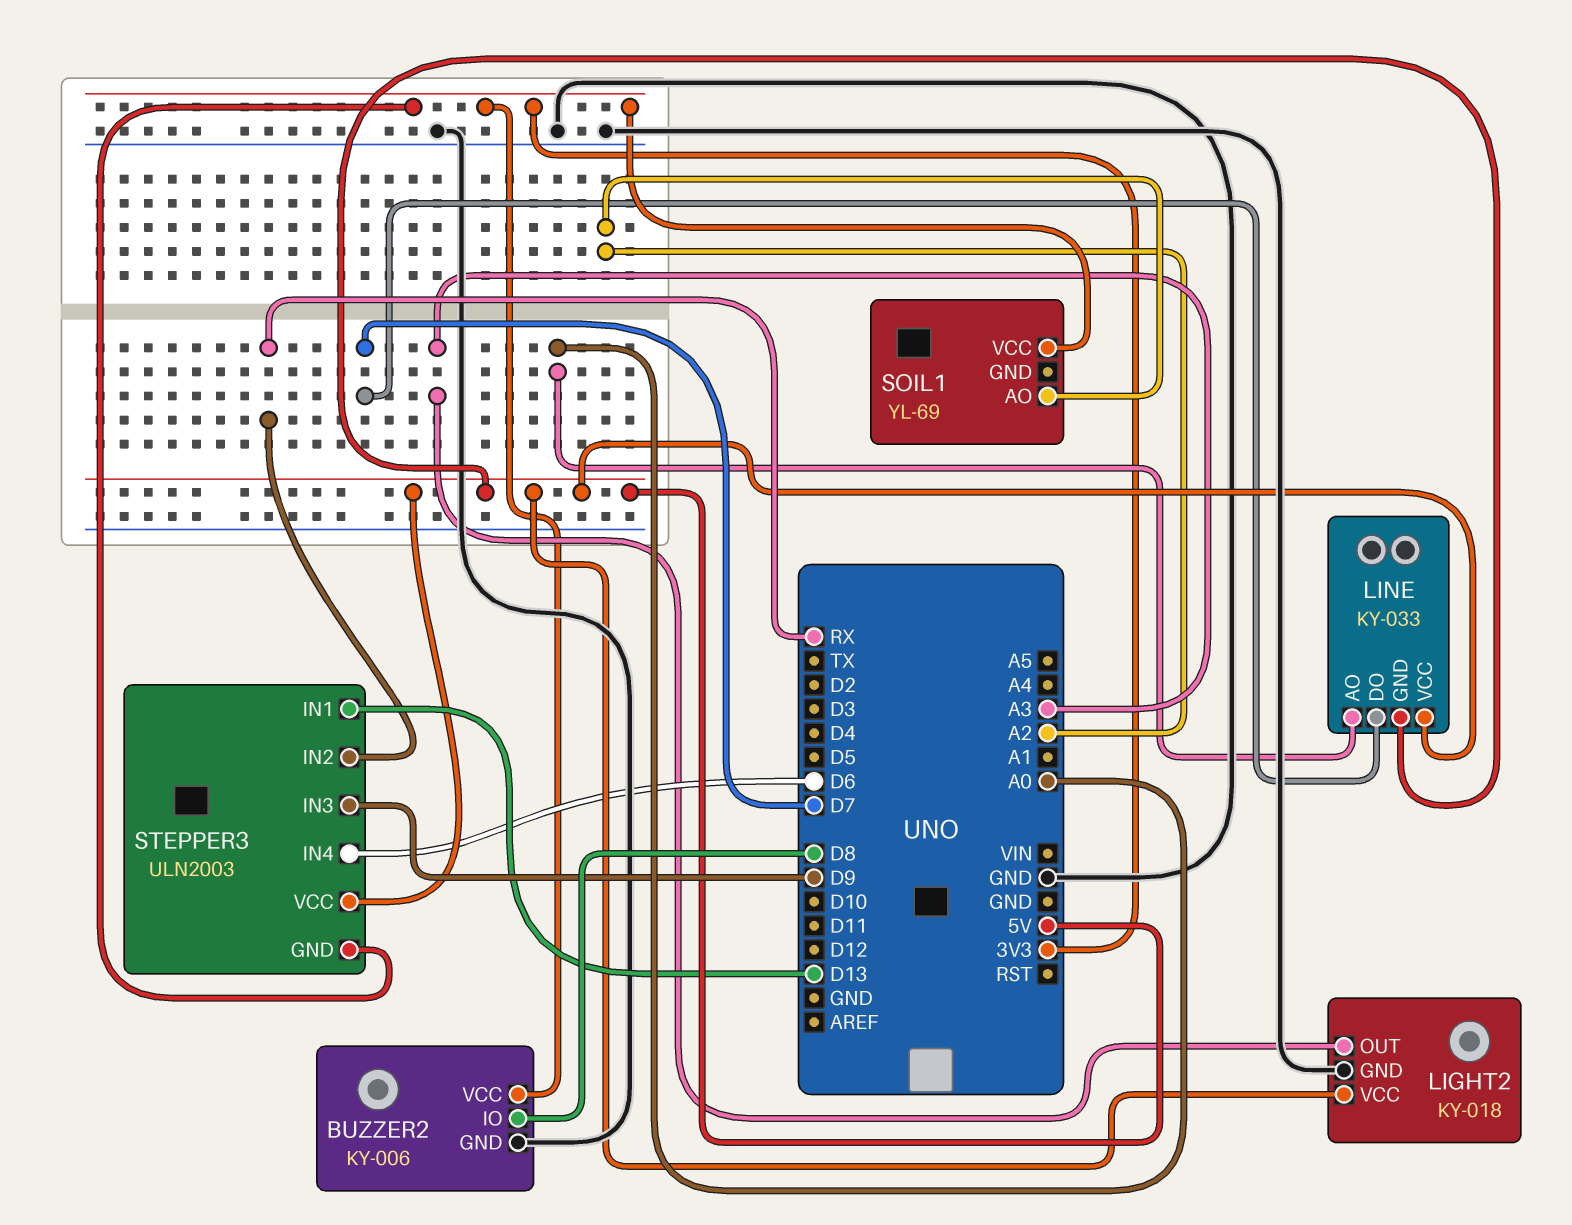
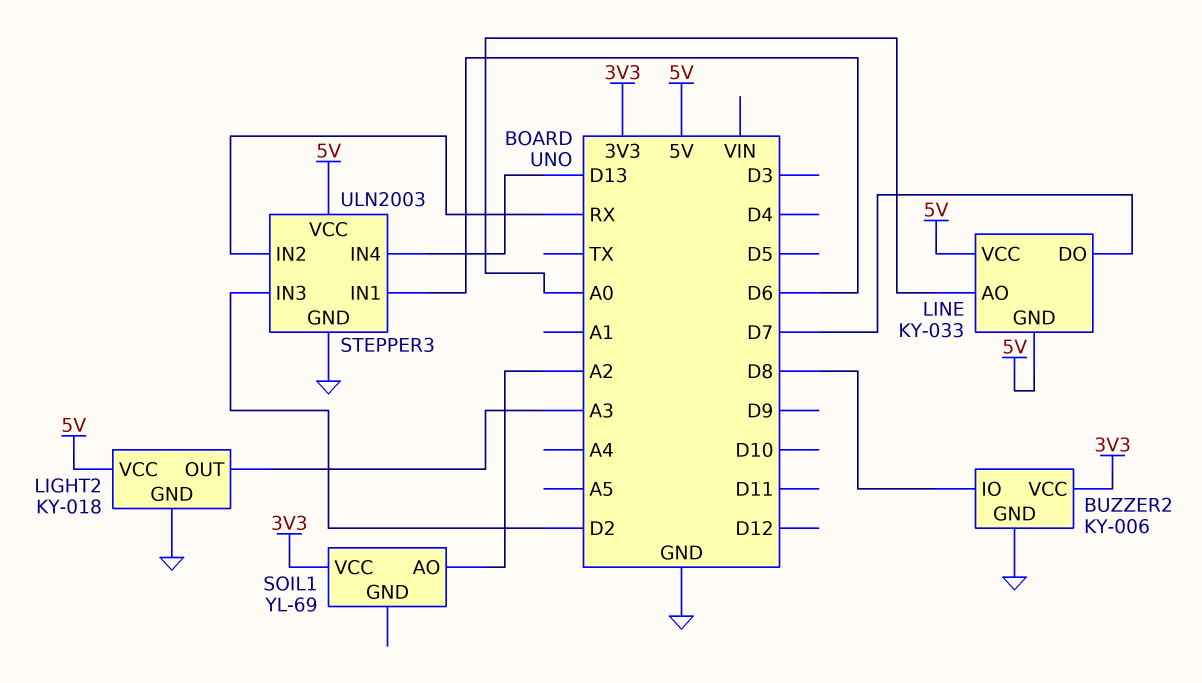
STEPPER3 pin GND: 3V3 -> GND
STEPPER3 pin IN1: D13 -> D6
STEPPER3 pin IN3: D9 -> D2
STEPPER3 pin IN4: D6 -> D13

